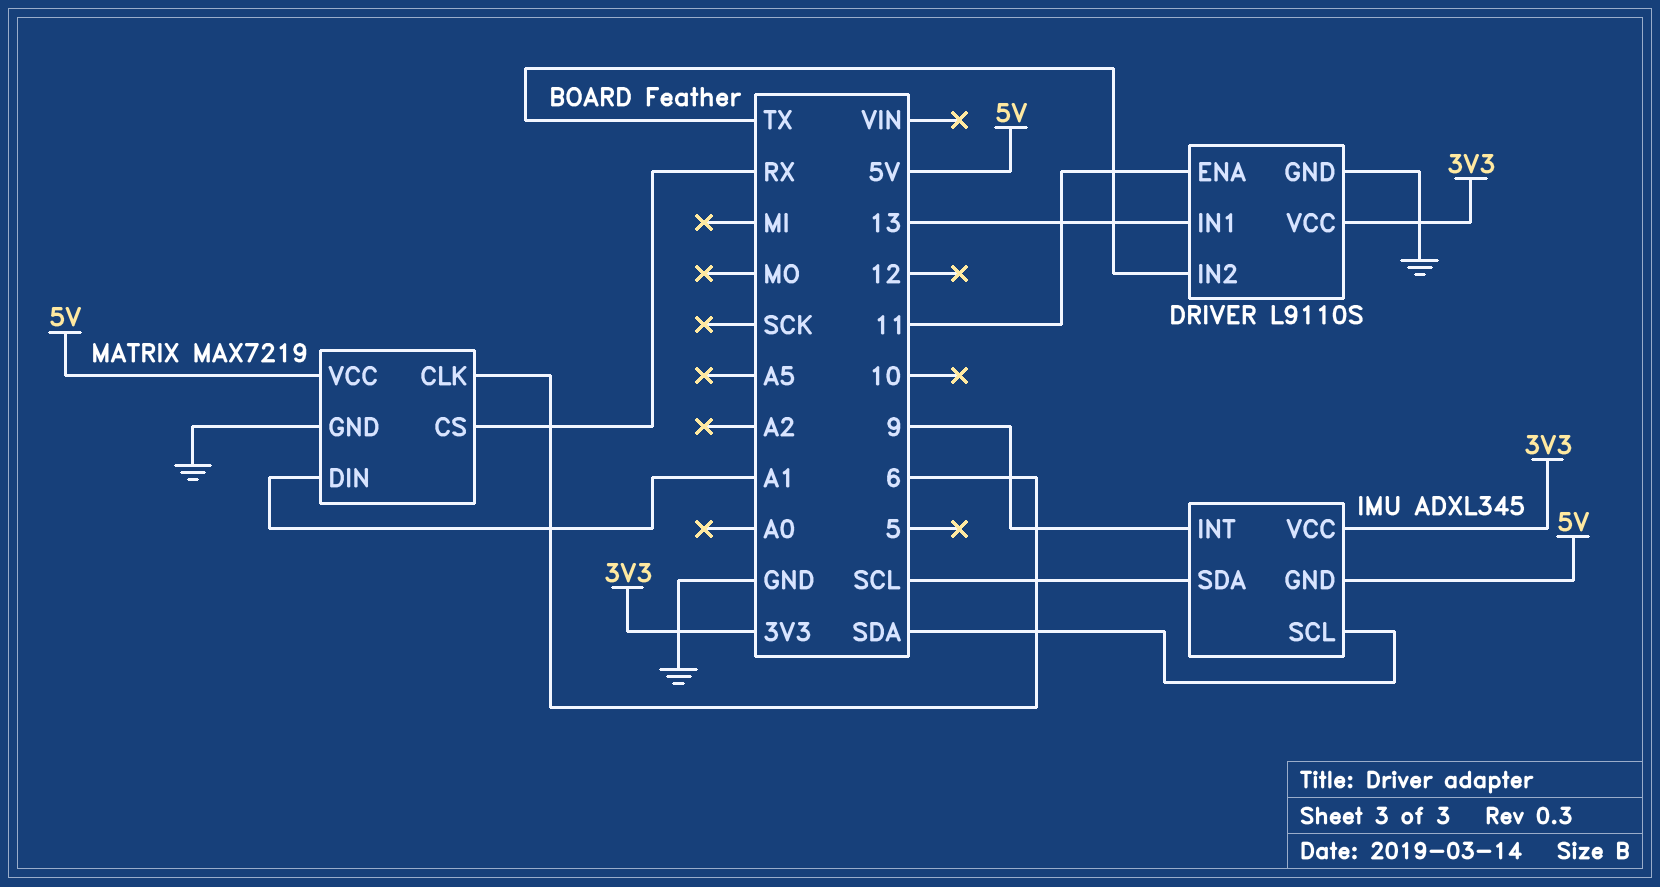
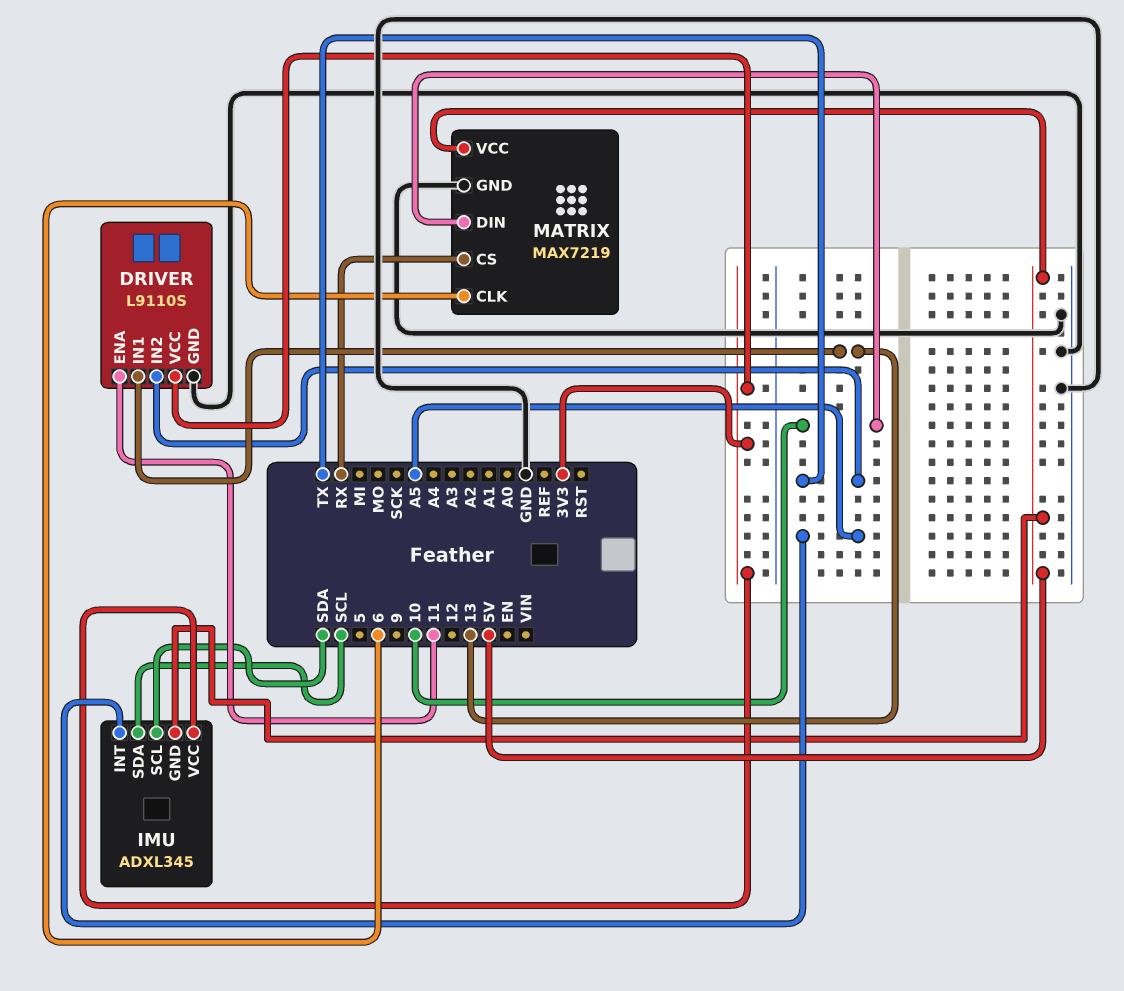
IMU pin INT: 9 -> A5
MATRIX pin DIN: A1 -> 10

